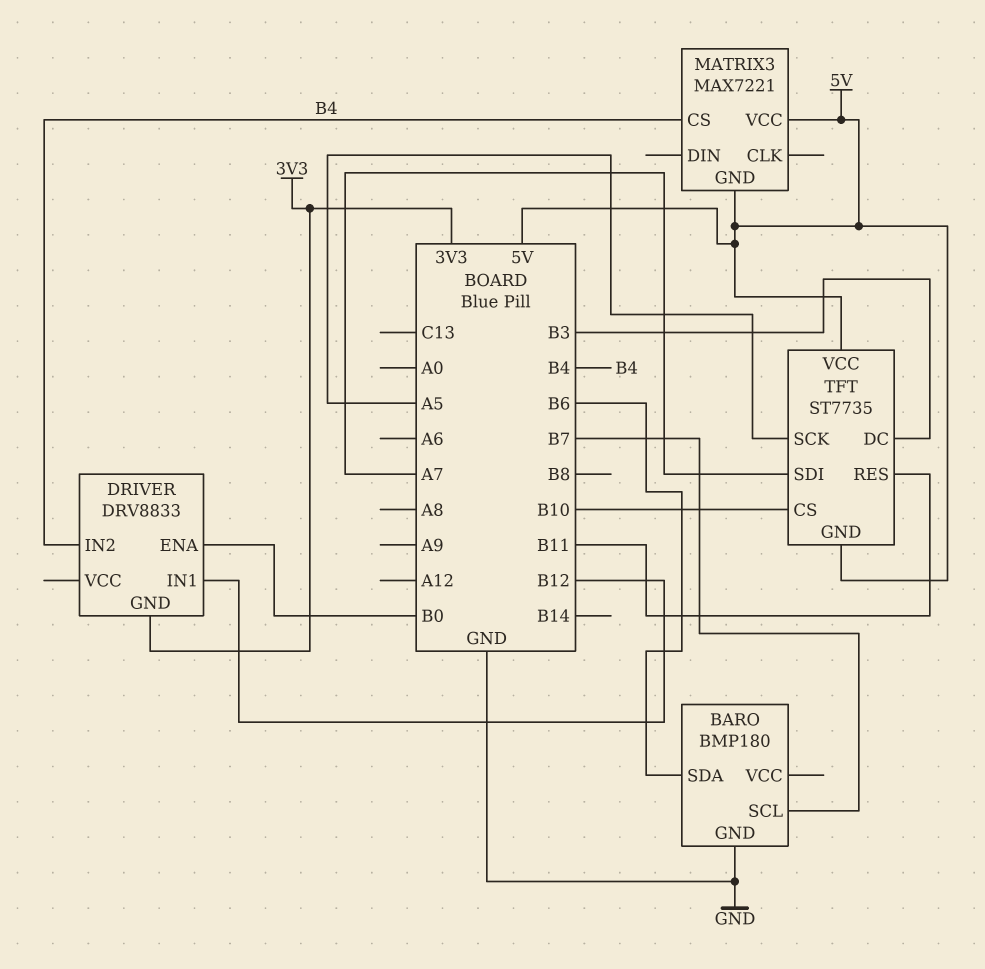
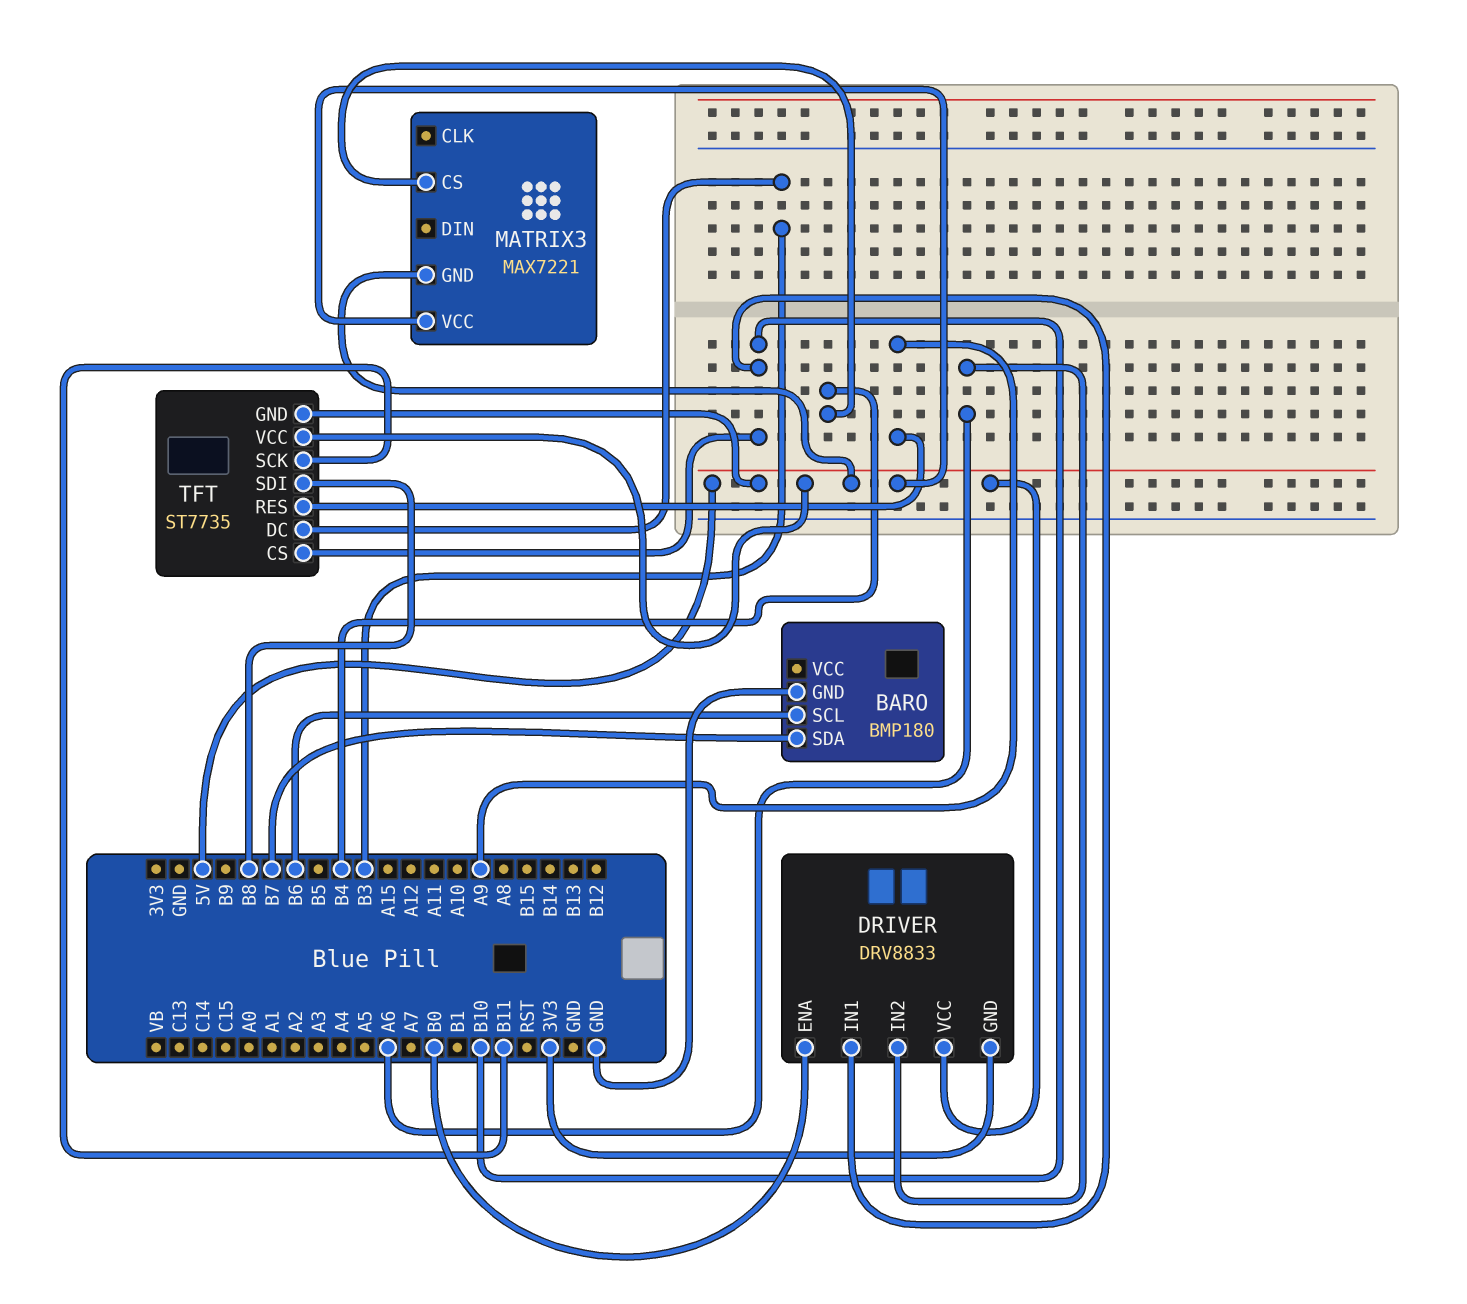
BARO pin SCL: B7 -> B6
BARO pin SDA: B6 -> B7
DRIVER pin IN1: B12 -> B10
DRIVER pin IN2: B4 -> A6
DRIVER pin VCC: none -> 5V
TFT pin RES: B11 -> A9
TFT pin SCK: A5 -> B11
TFT pin SDI: A7 -> B8

